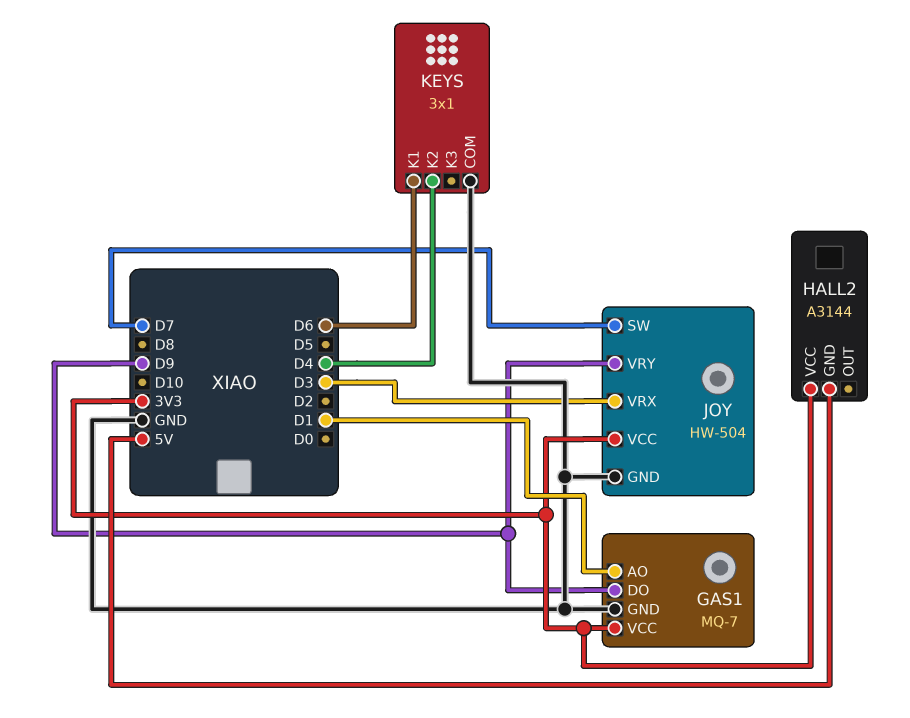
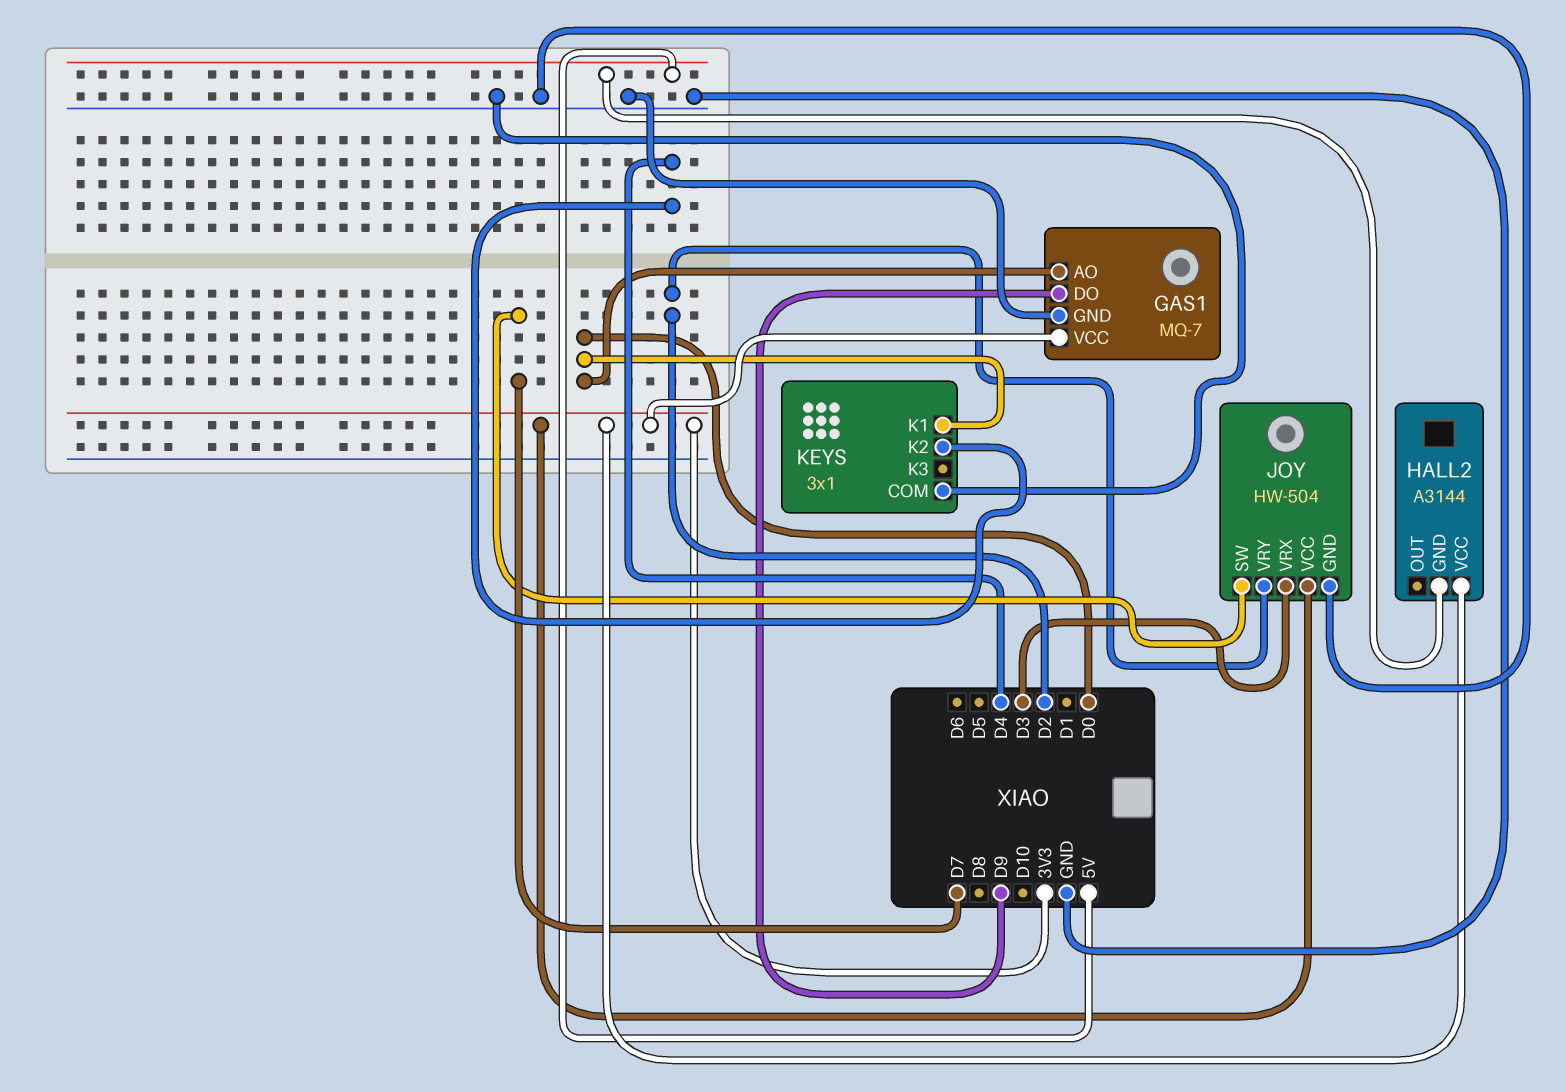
GAS1 pin AO: D1 -> D0
JOY pin VRY: D9 -> D2
KEYS pin K1: D6 -> D0

